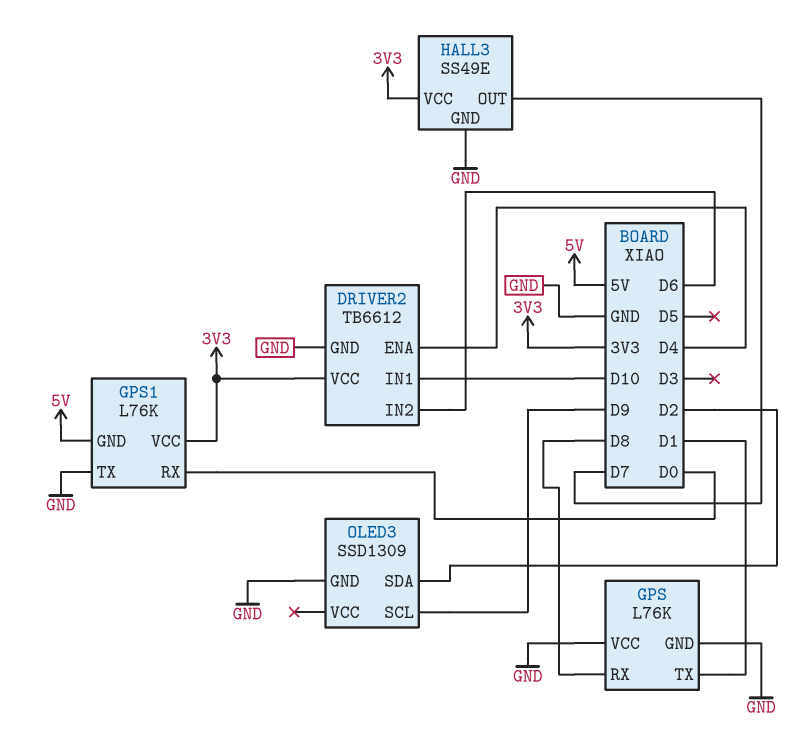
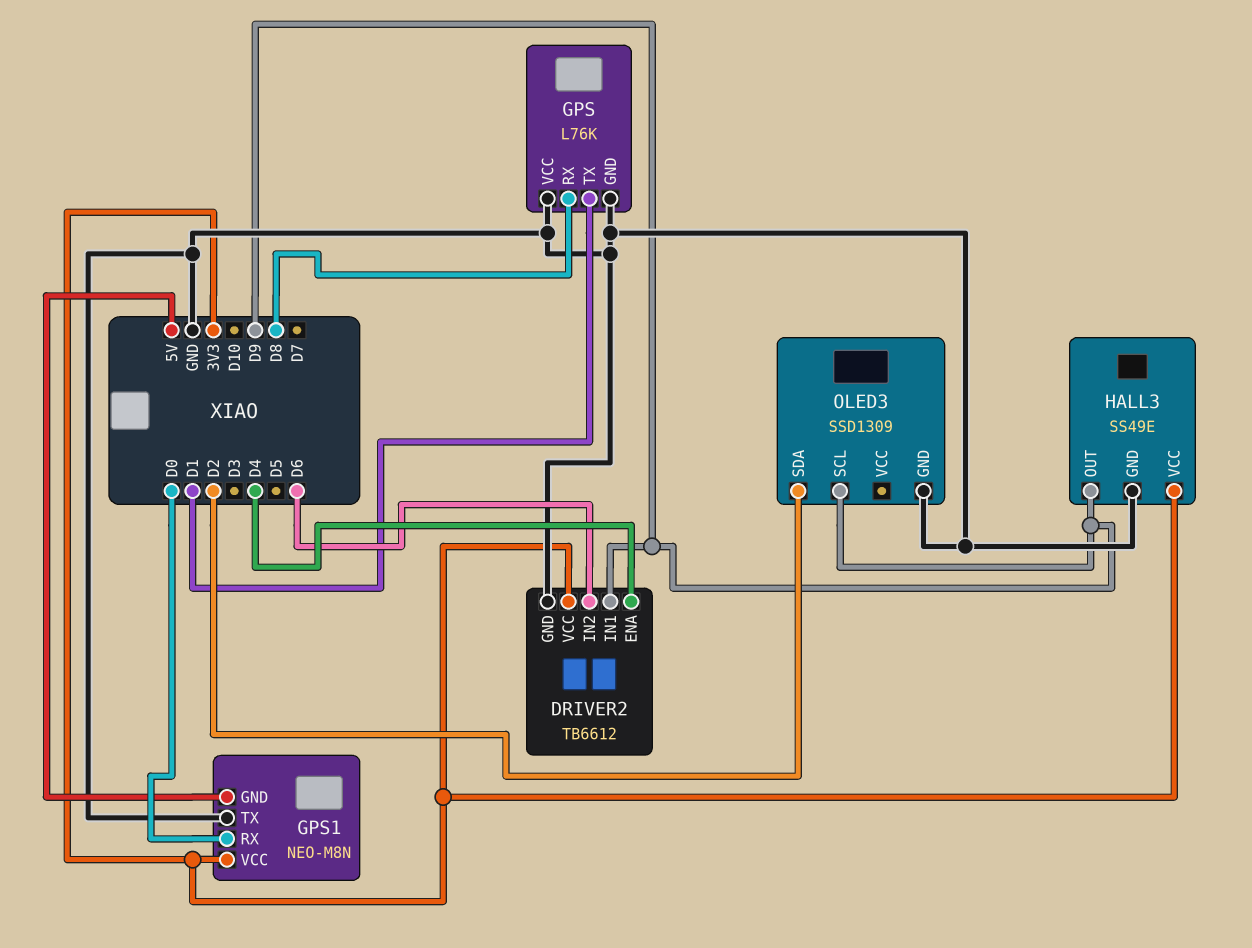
DRIVER2 pin IN1: D10 -> D9
GPS1: L76K -> NEO-M8N
HALL3 pin OUT: D7 -> D9

